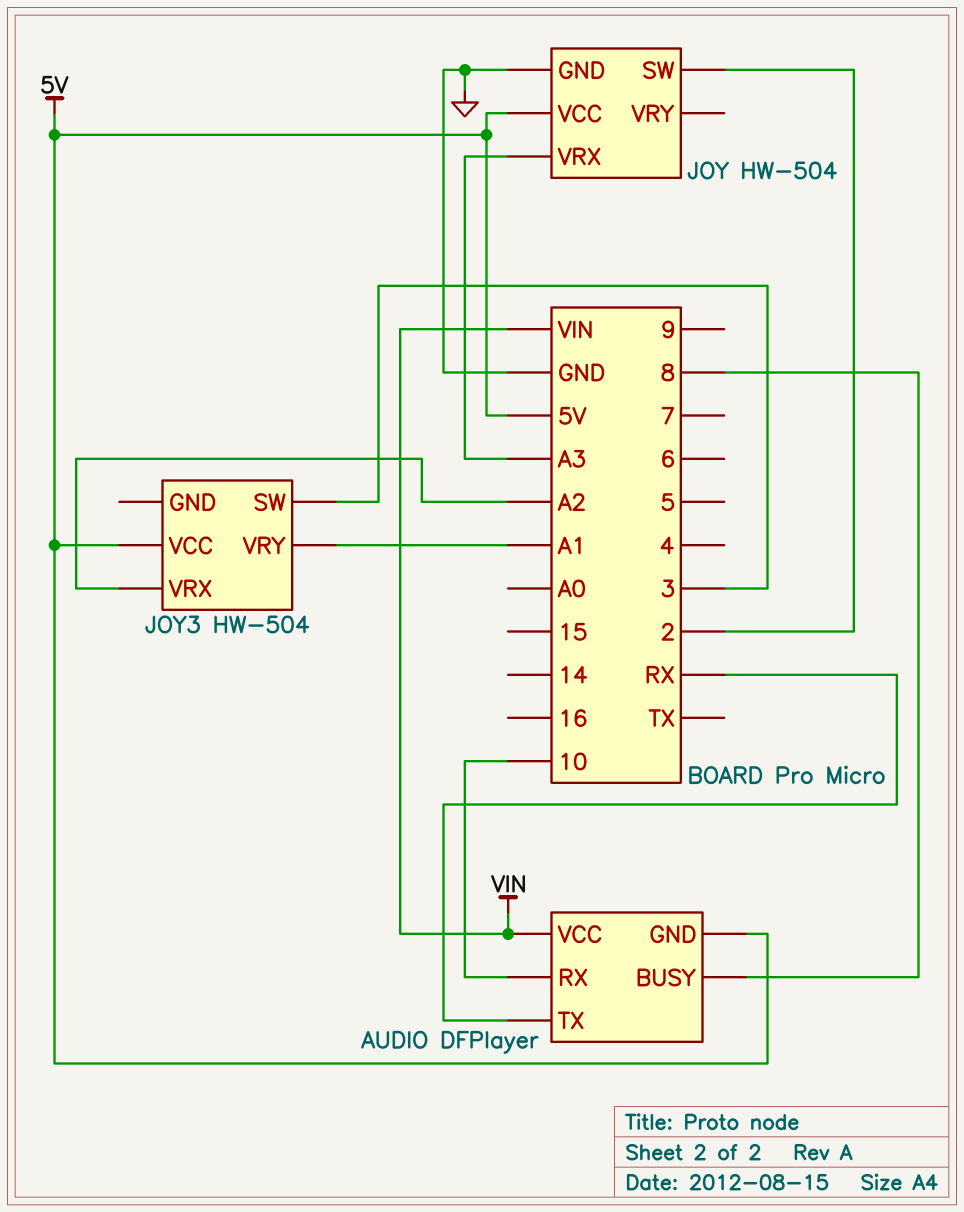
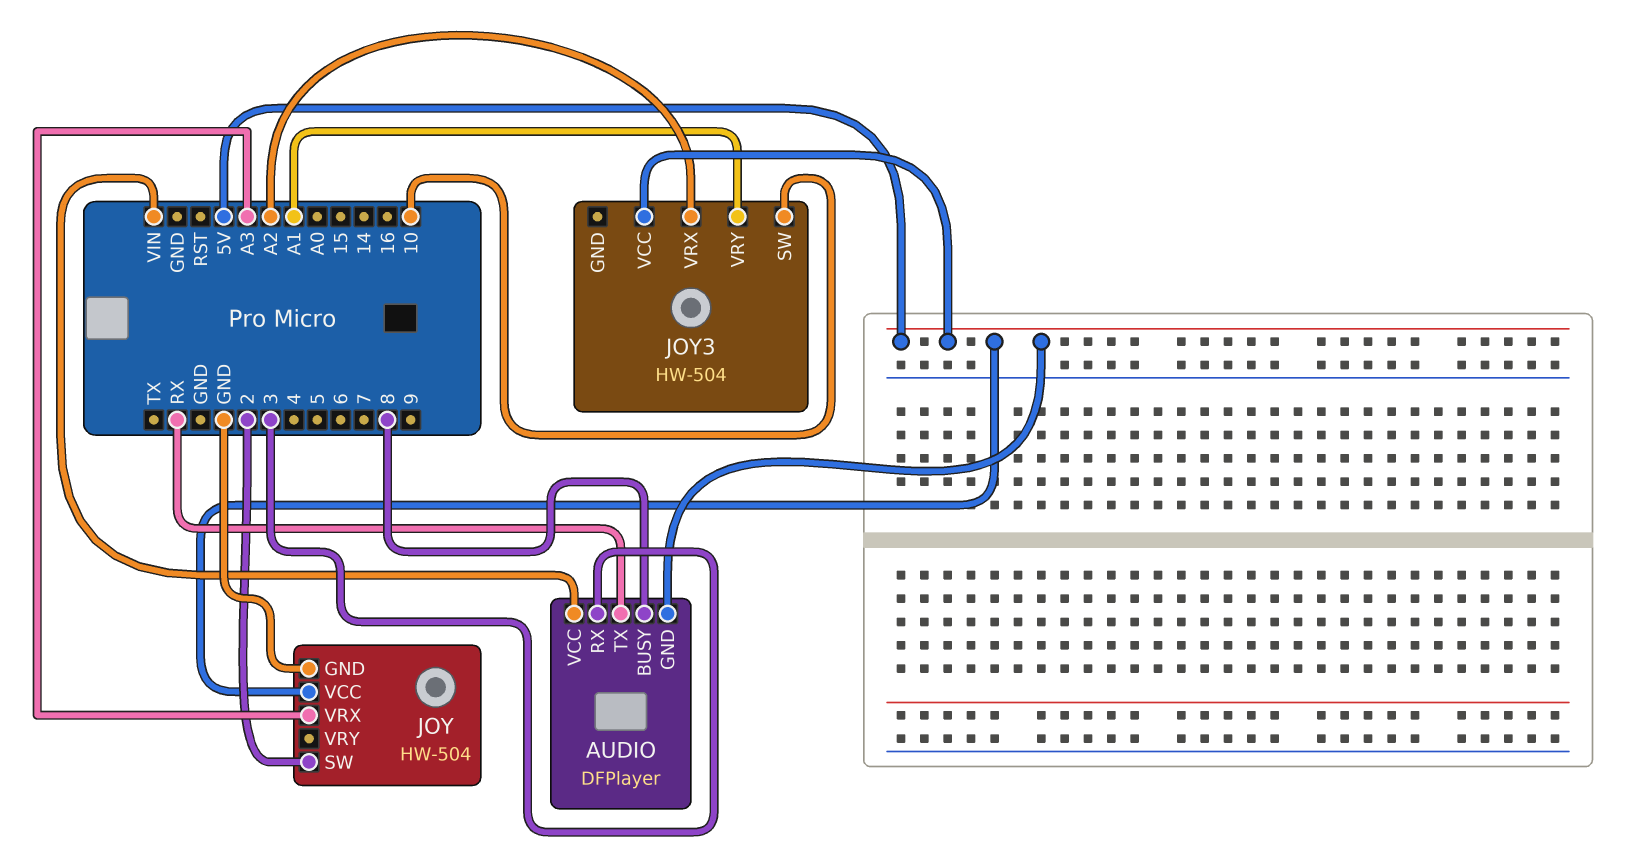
AUDIO pin RX: 10 -> 3
JOY3 pin SW: 3 -> 10

